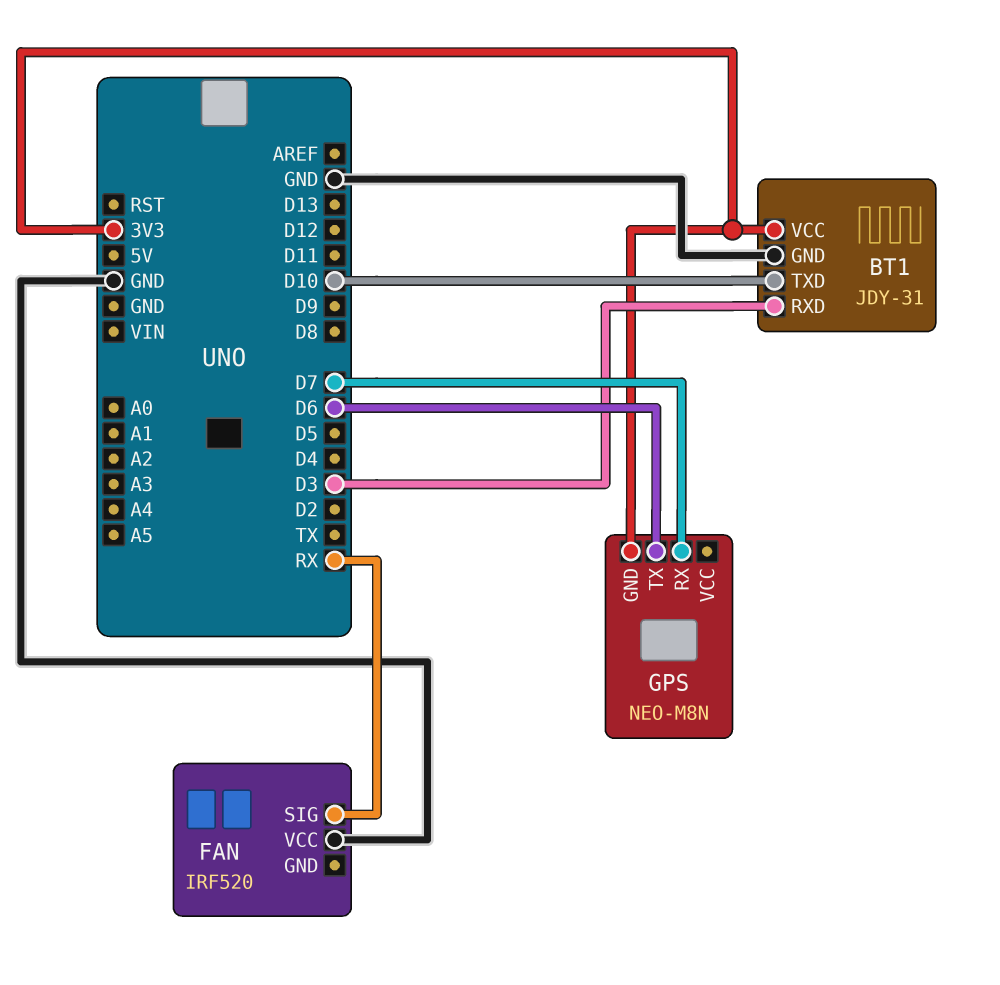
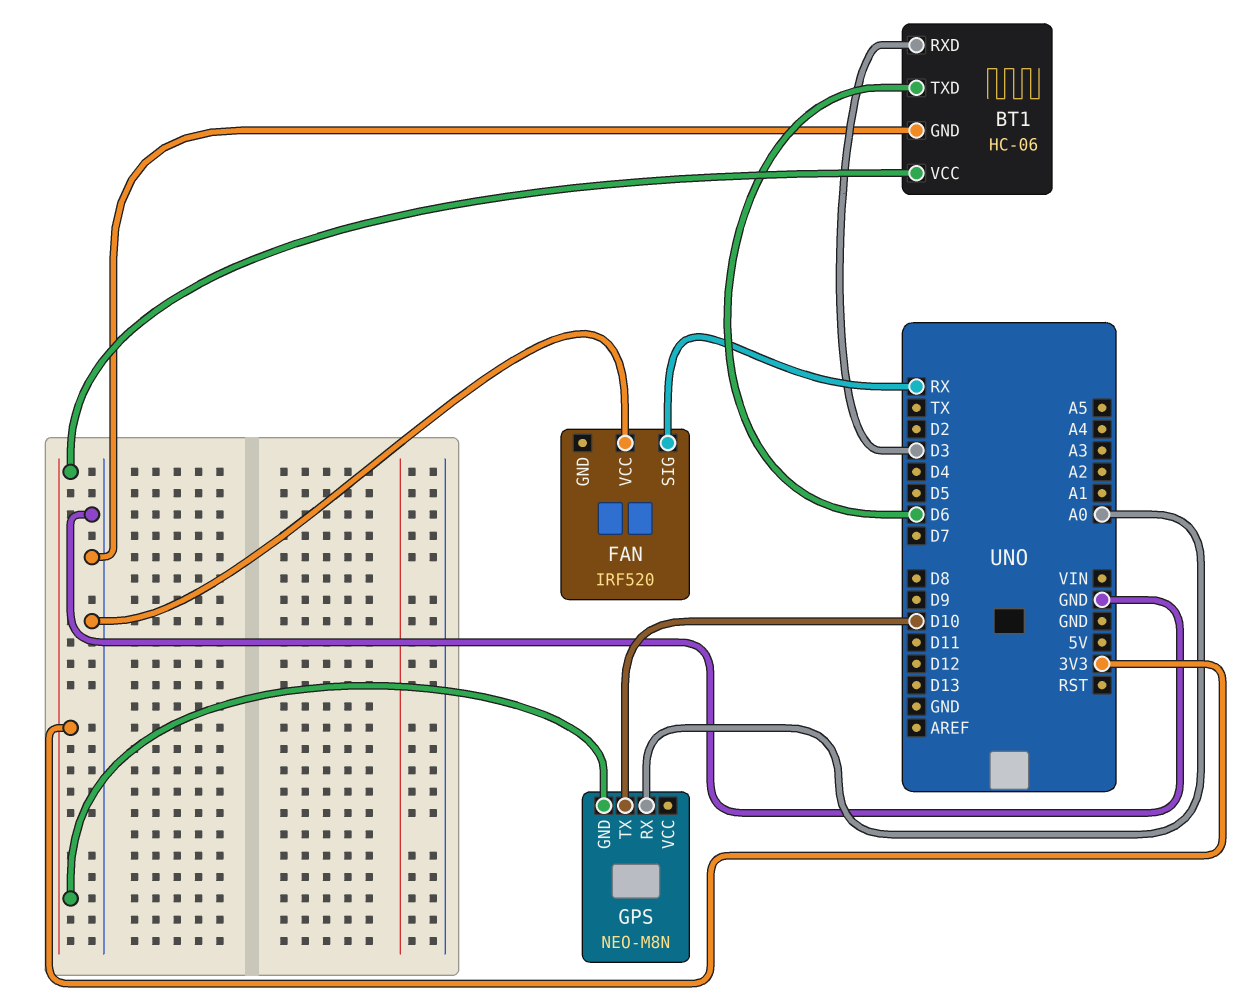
BT1: JDY-31 -> HC-06
BT1 pin TXD: D10 -> D6
GPS pin RX: D7 -> A0
GPS pin TX: D6 -> D10

